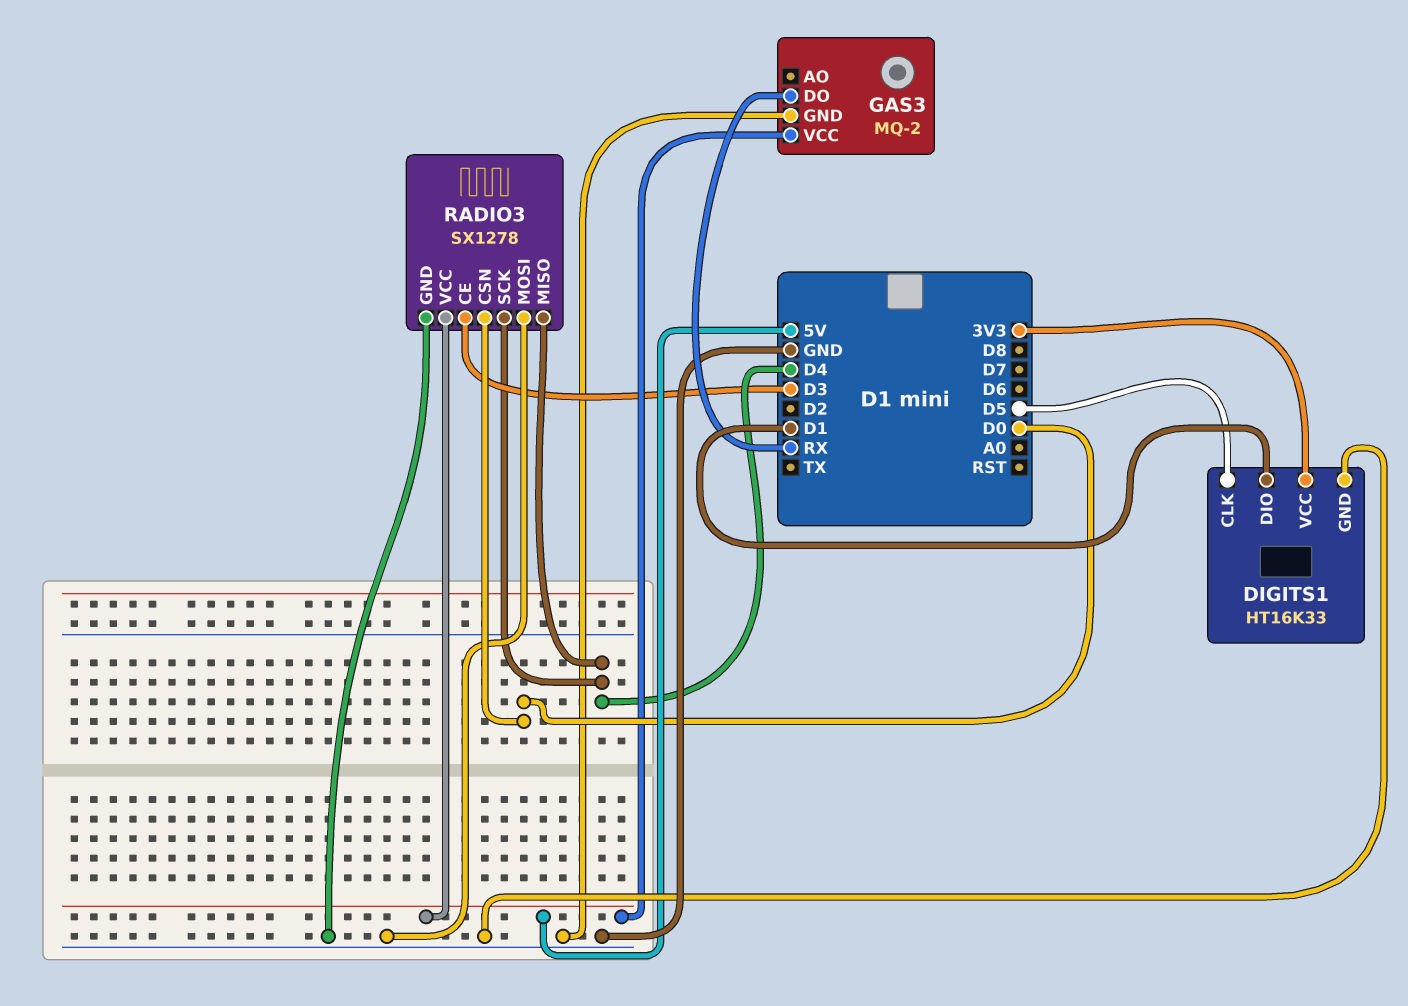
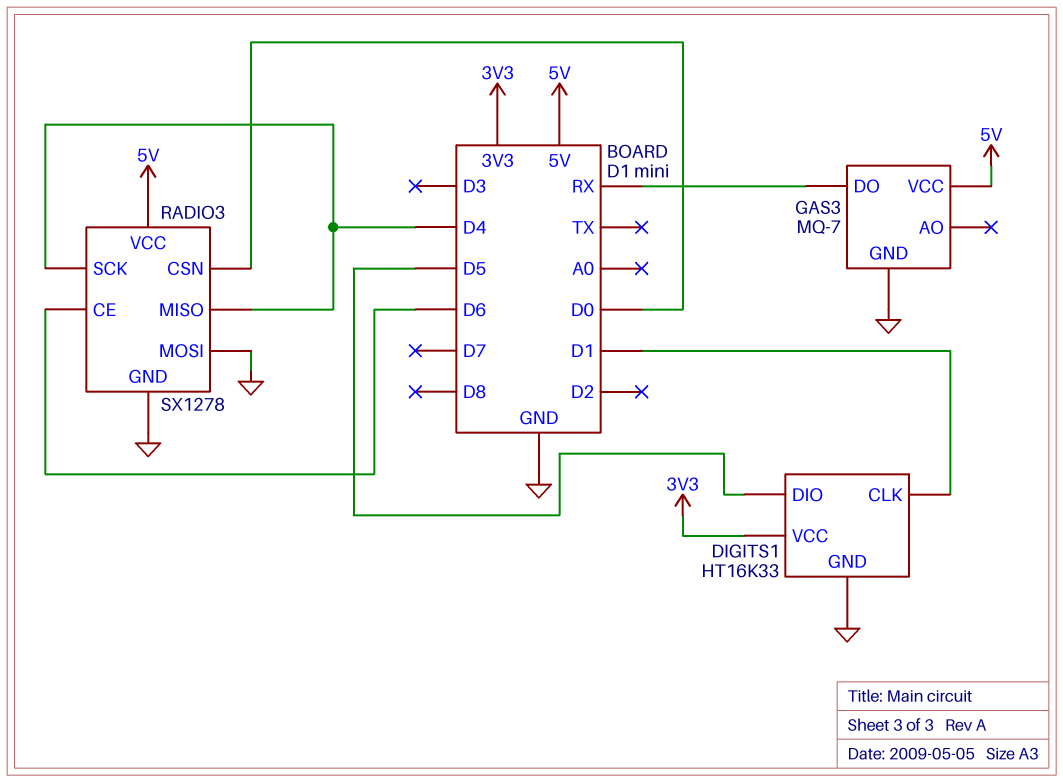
DIGITS1 pin CLK: D5 -> D1
DIGITS1 pin DIO: D1 -> D5
GAS3: MQ-2 -> MQ-7
RADIO3 pin CE: D3 -> D6

